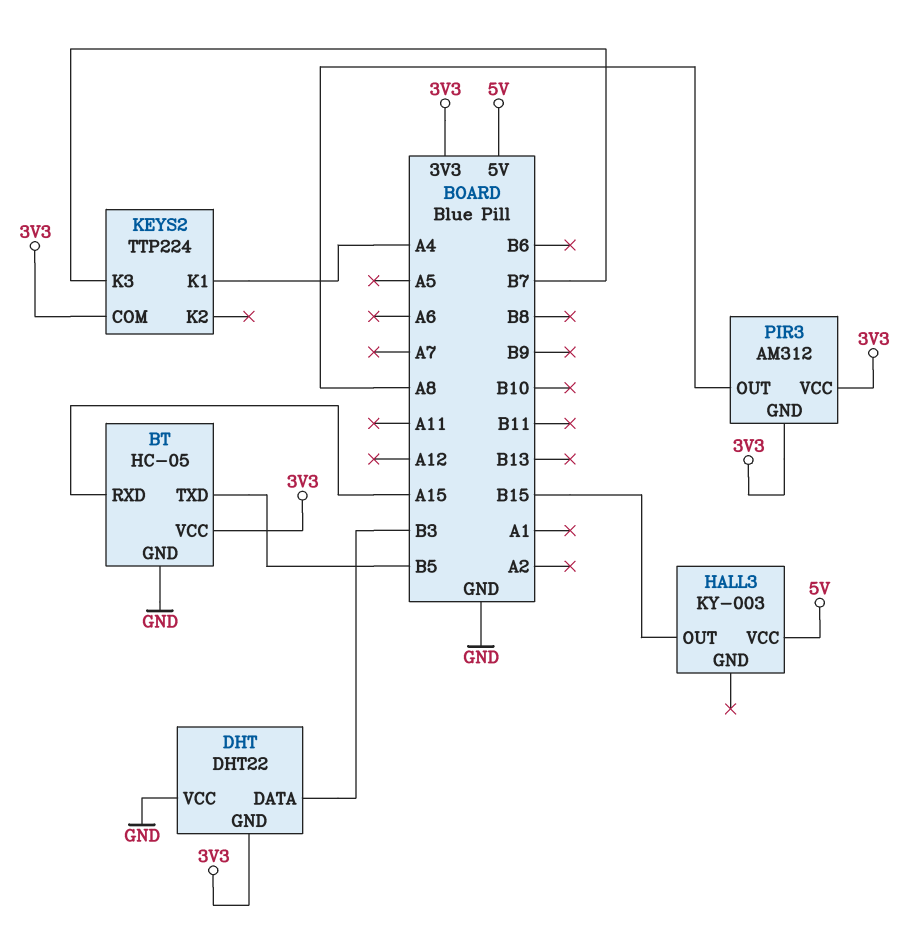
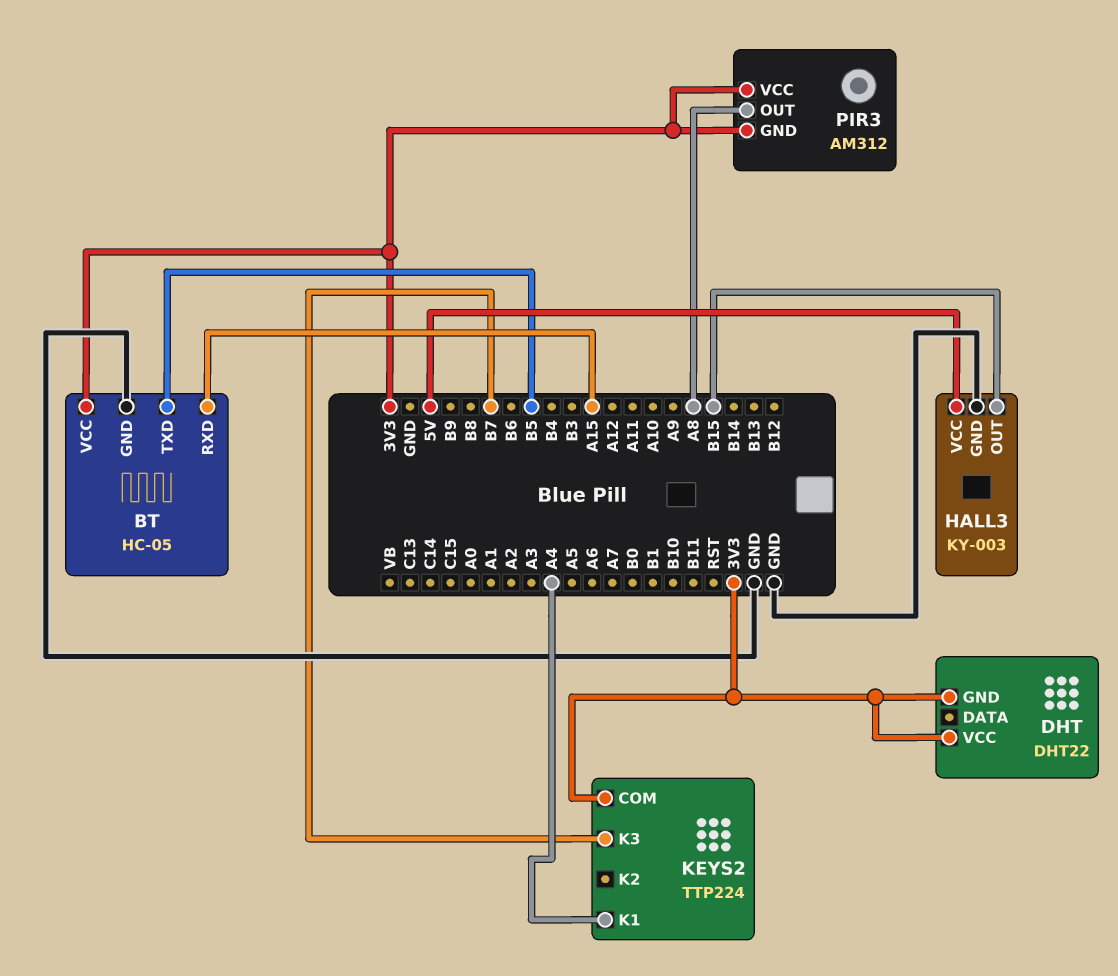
DHT pin DATA: B3 -> none
DHT pin VCC: GND -> 3V3
HALL3 pin GND: none -> GND

